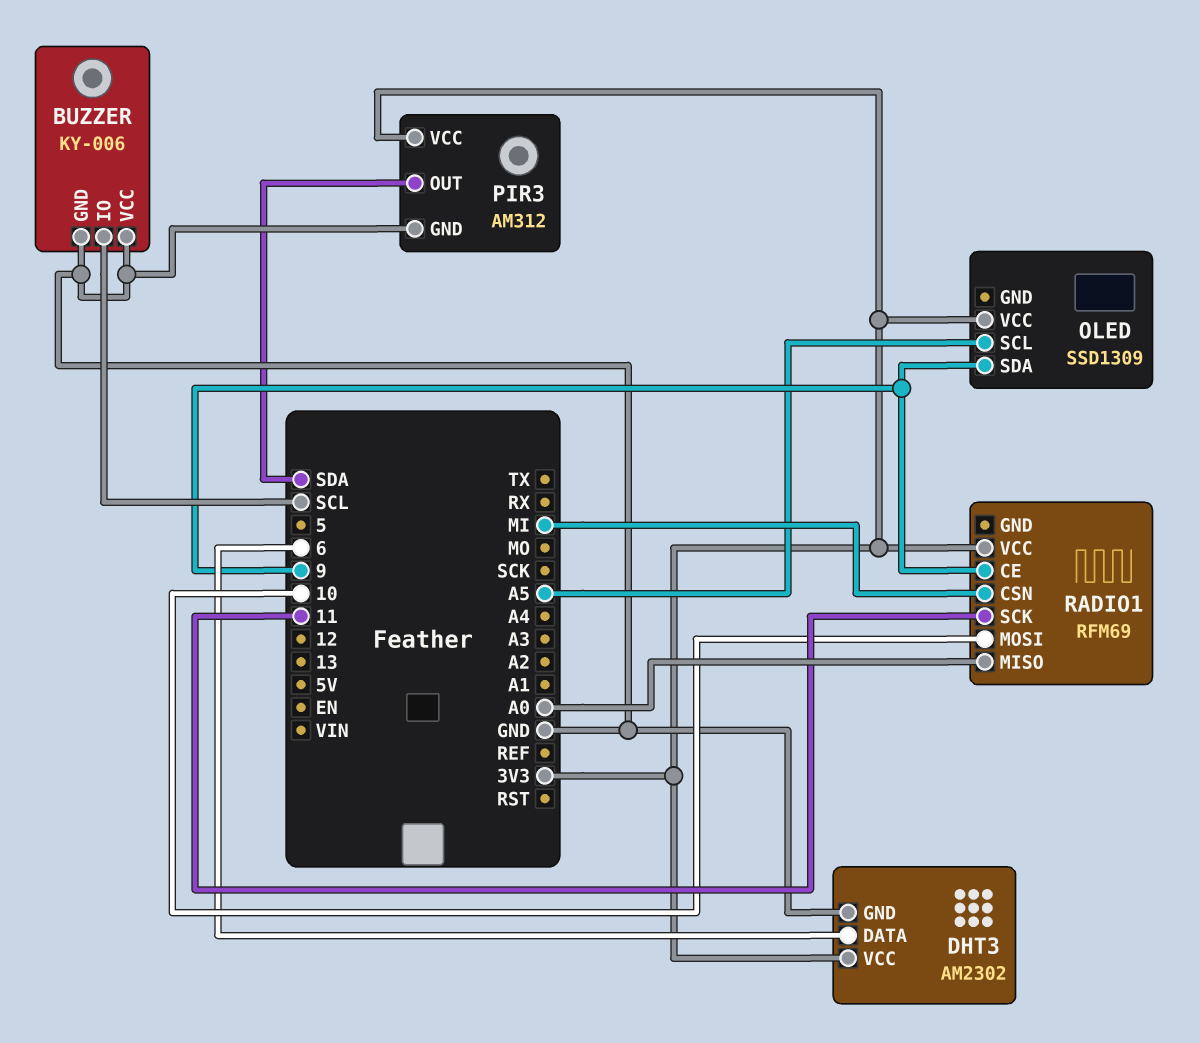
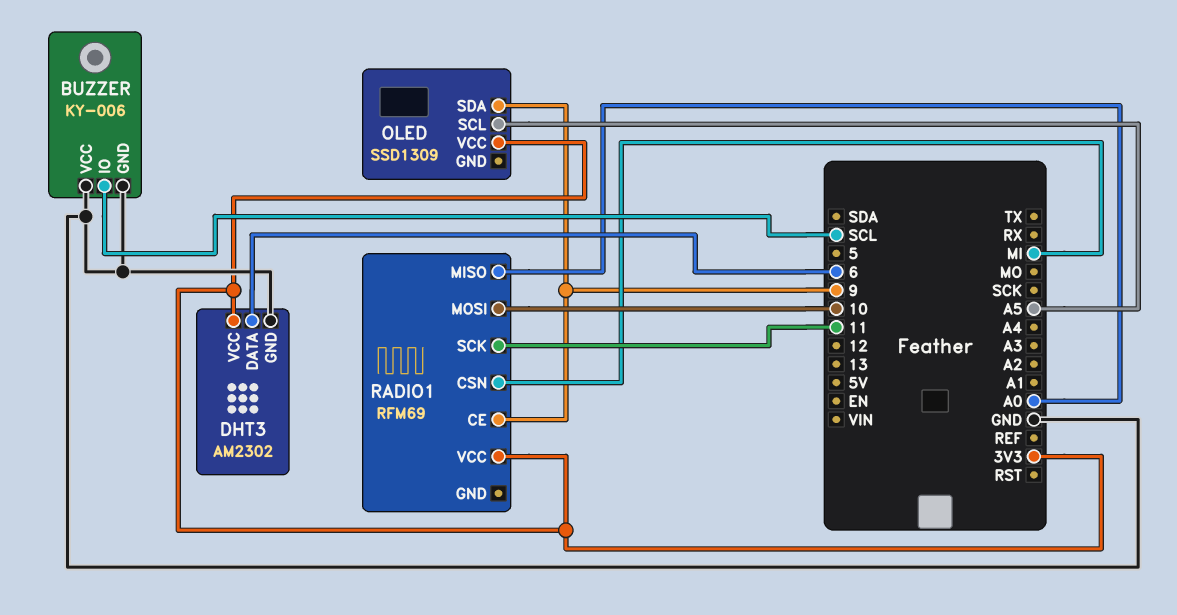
PIR3: AM312 -> none
PIR3 pin GND: GND -> none
PIR3 pin OUT: SDA -> none
PIR3 pin VCC: 3V3 -> none

